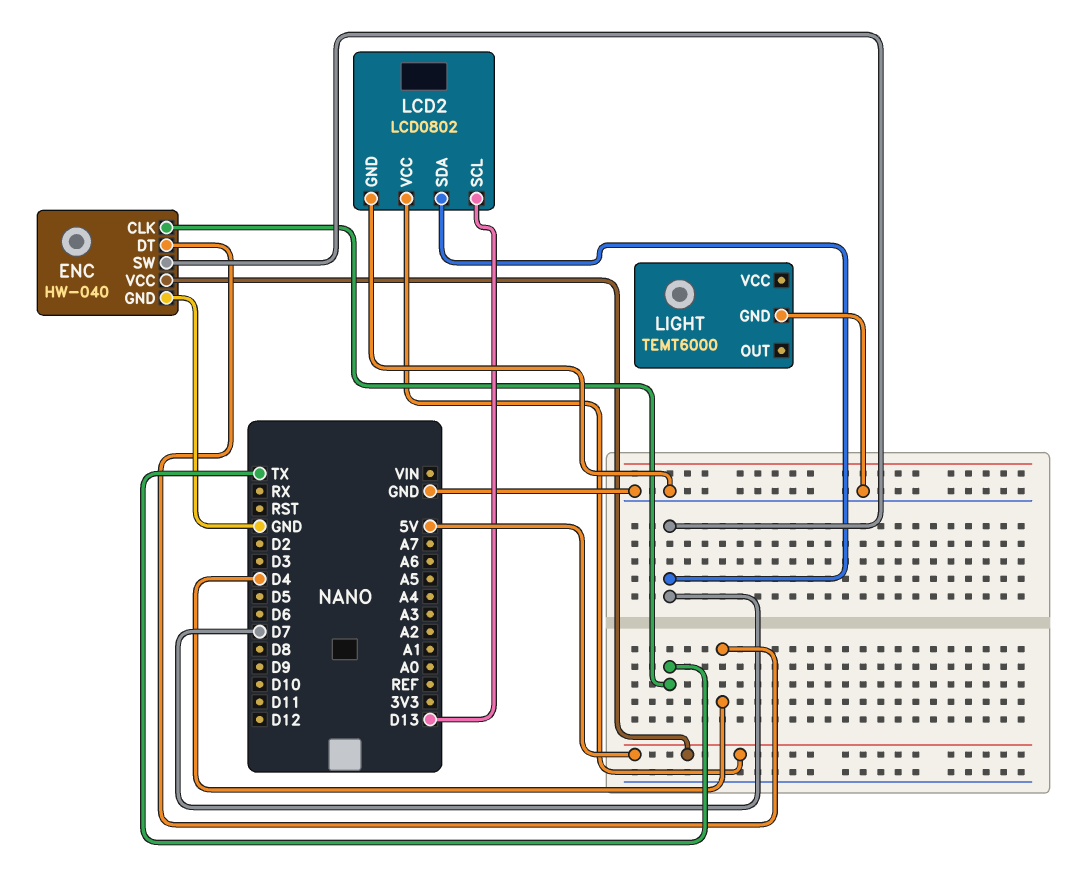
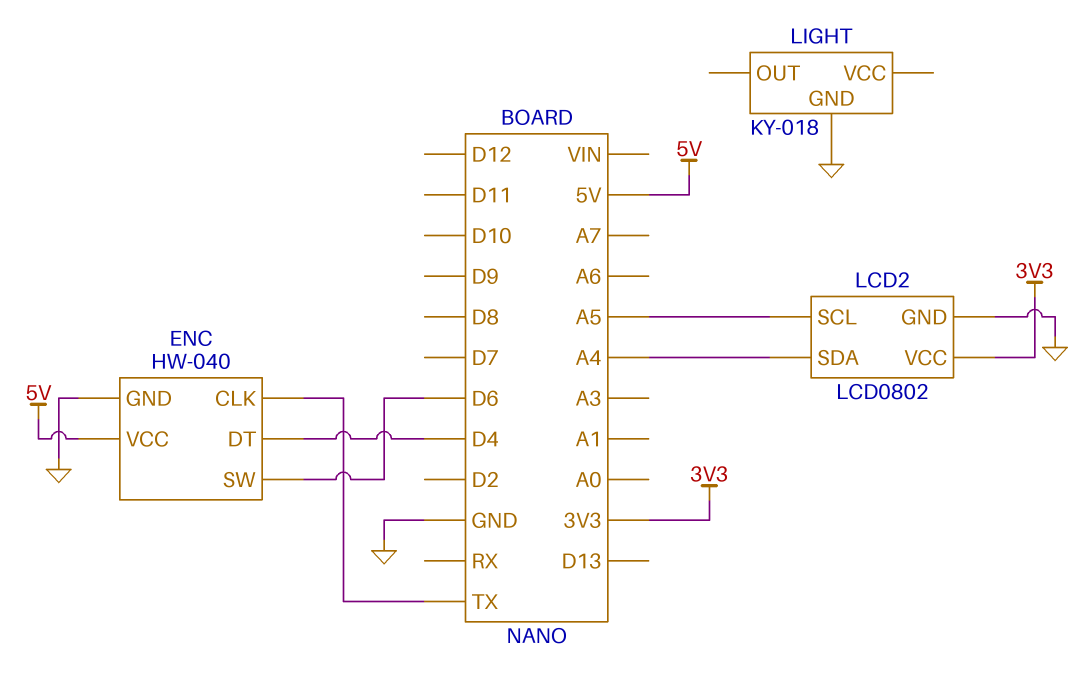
ENC pin SW: D7 -> D6
LCD2 pin SCL: D13 -> A5
LCD2 pin SDA: D7 -> A4
LCD2 pin VCC: 5V -> 3V3
LIGHT: TEMT6000 -> KY-018

